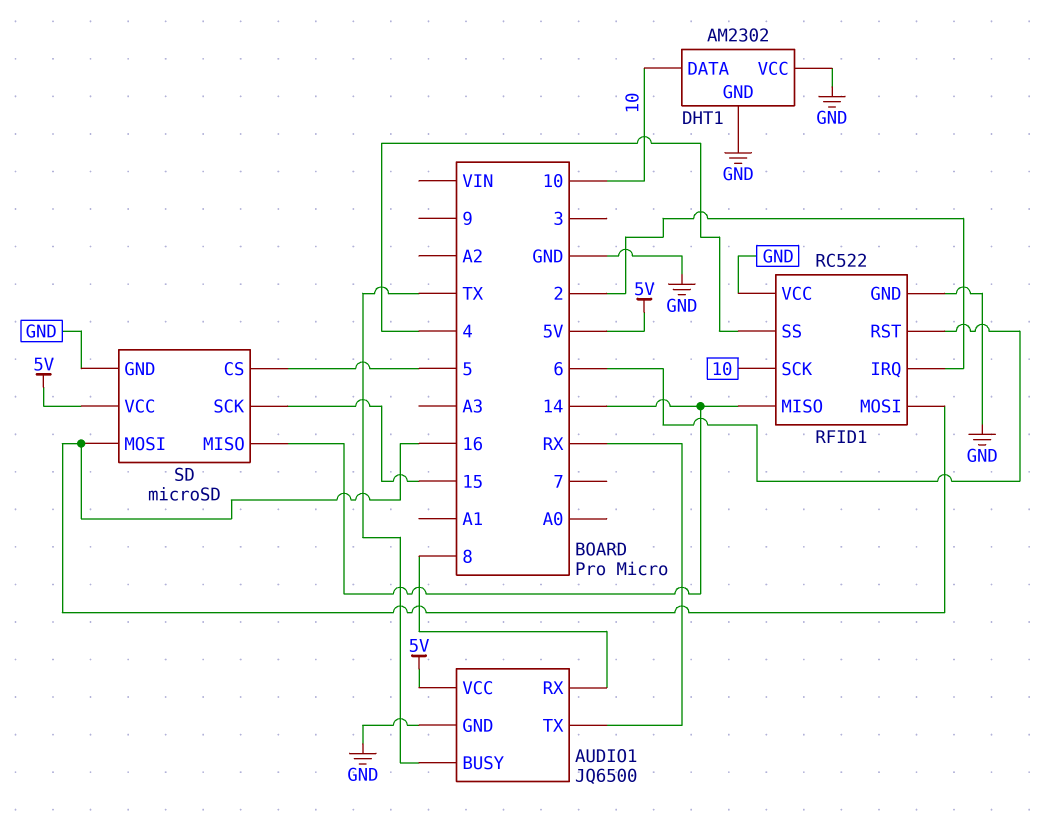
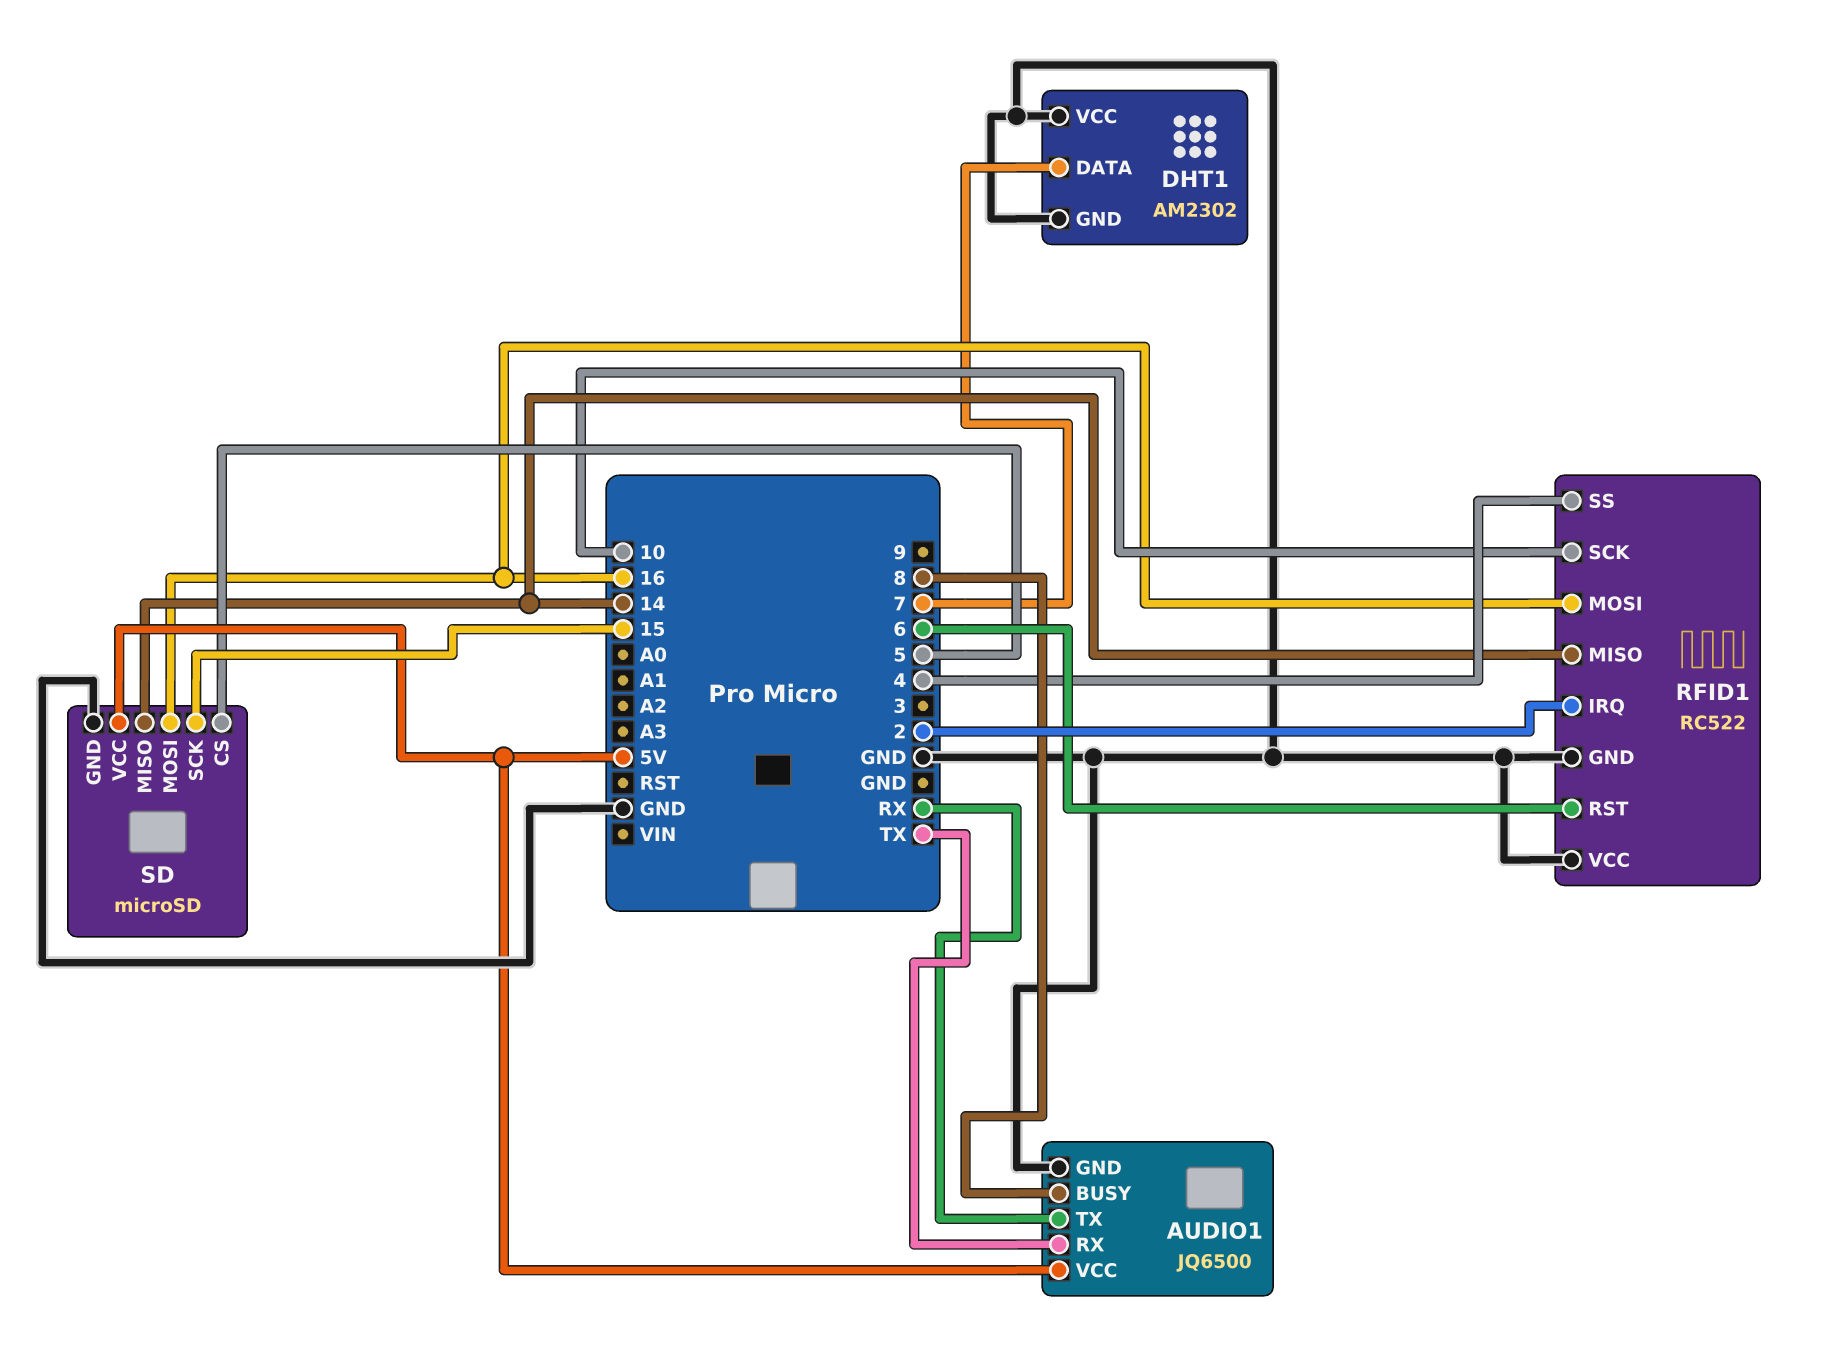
AUDIO1 pin BUSY: TX -> 8
AUDIO1 pin RX: 8 -> TX
DHT1 pin DATA: 10 -> 7

